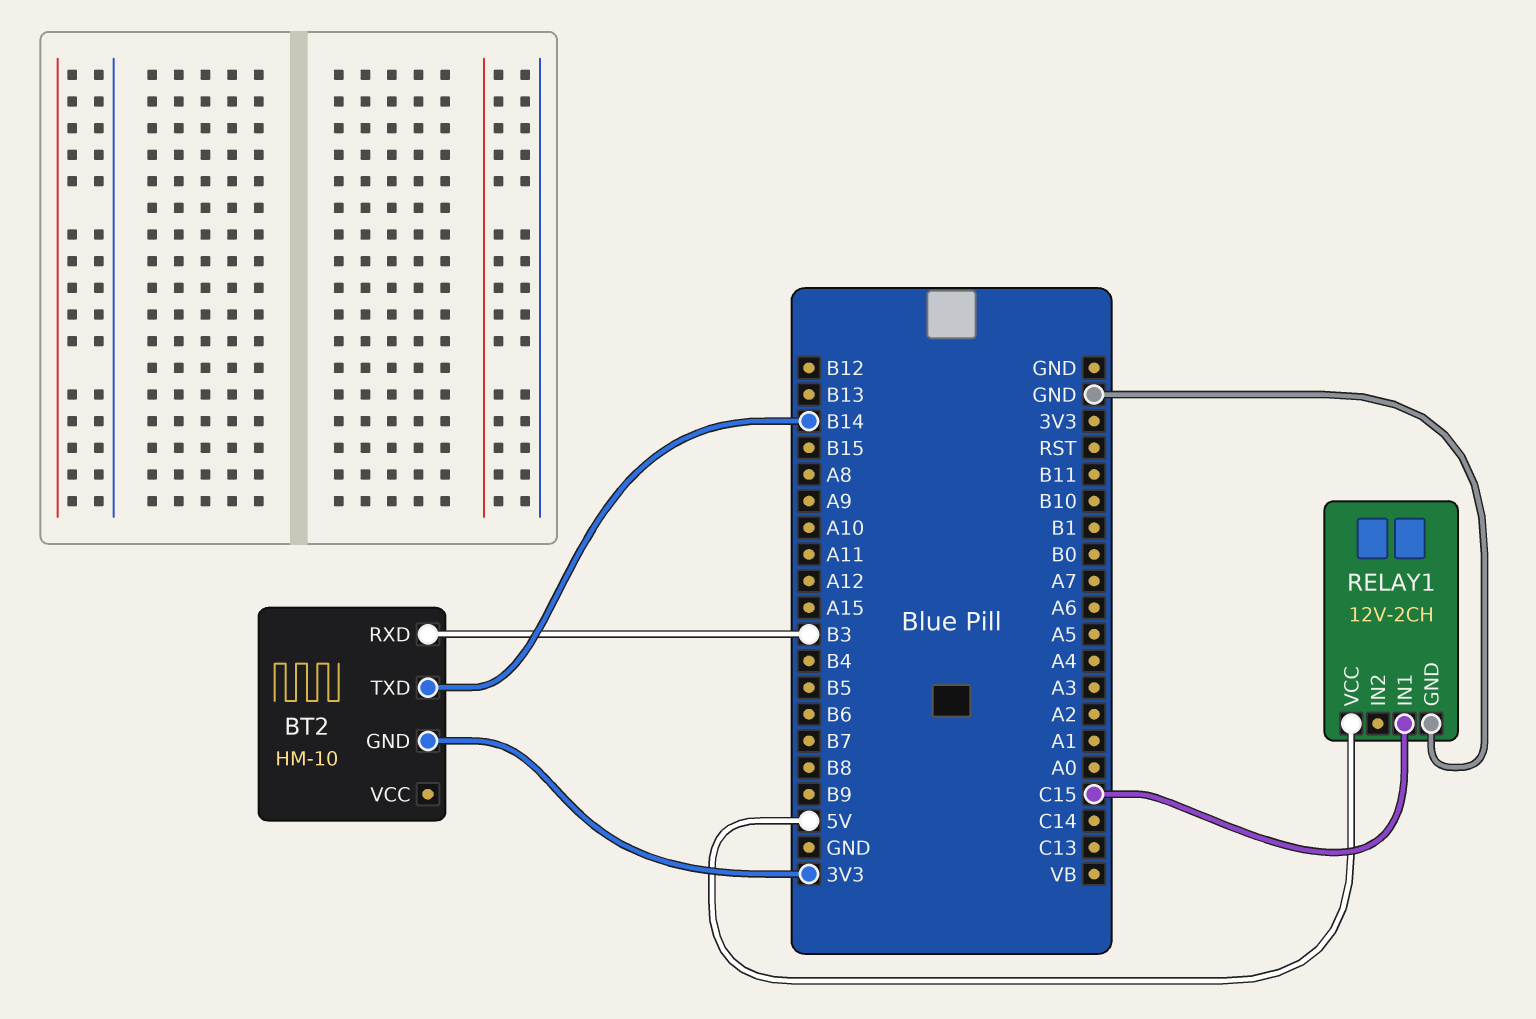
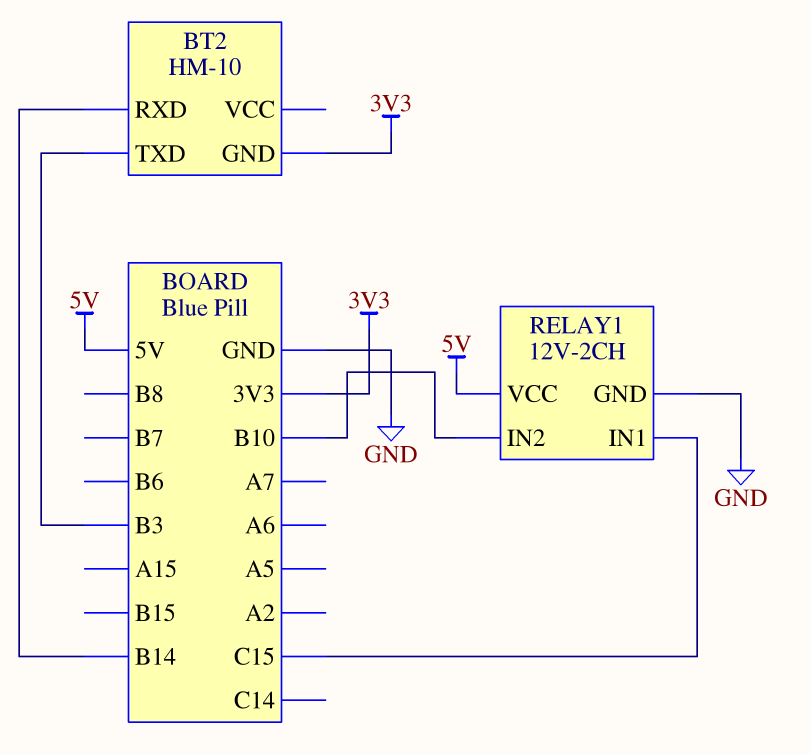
BT2 pin RXD: B3 -> B14
BT2 pin TXD: B14 -> B3
RELAY1 pin IN2: none -> B10

